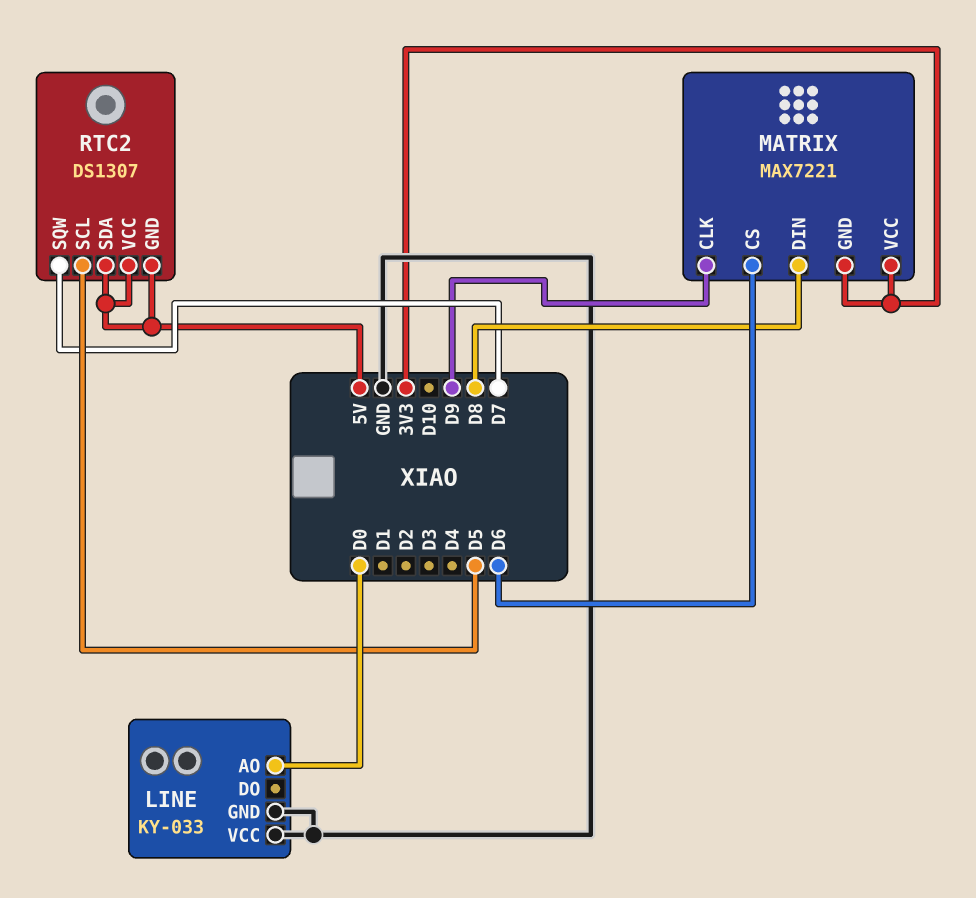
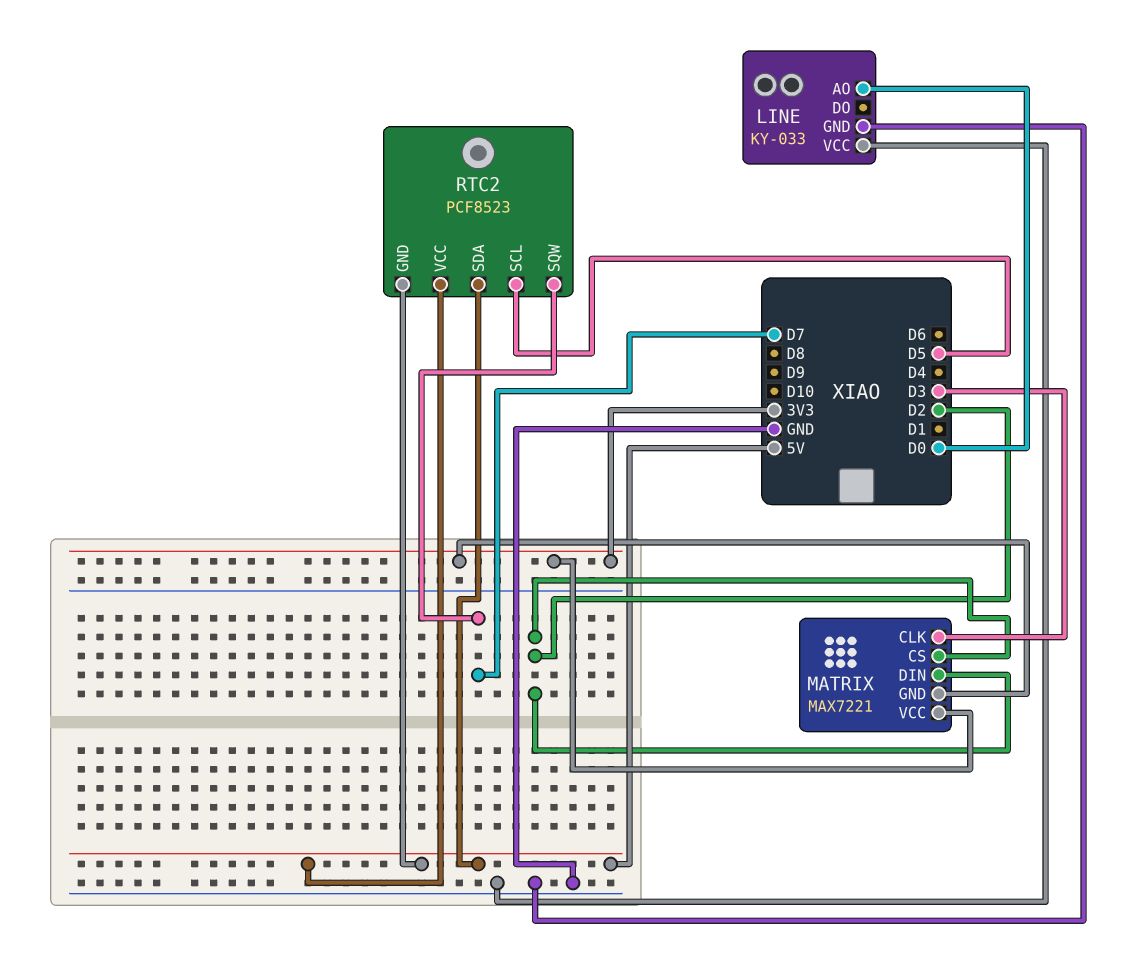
MATRIX pin CLK: D9 -> D3
MATRIX pin CS: D6 -> D2
MATRIX pin DIN: D8 -> D2
RTC2: DS1307 -> PCF8523

